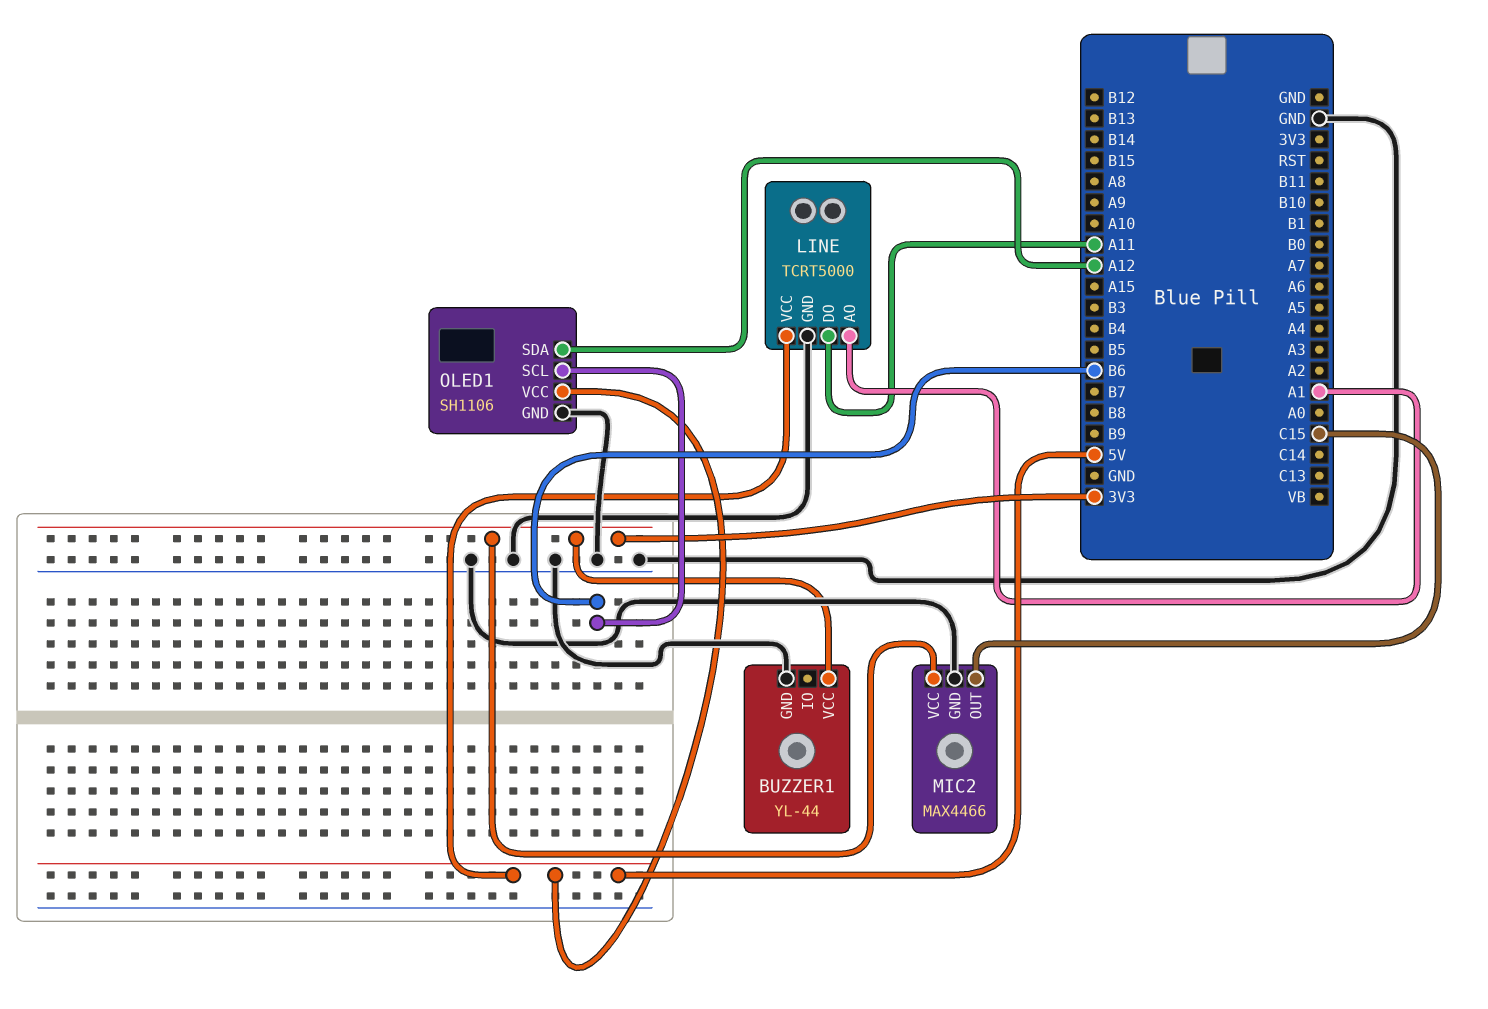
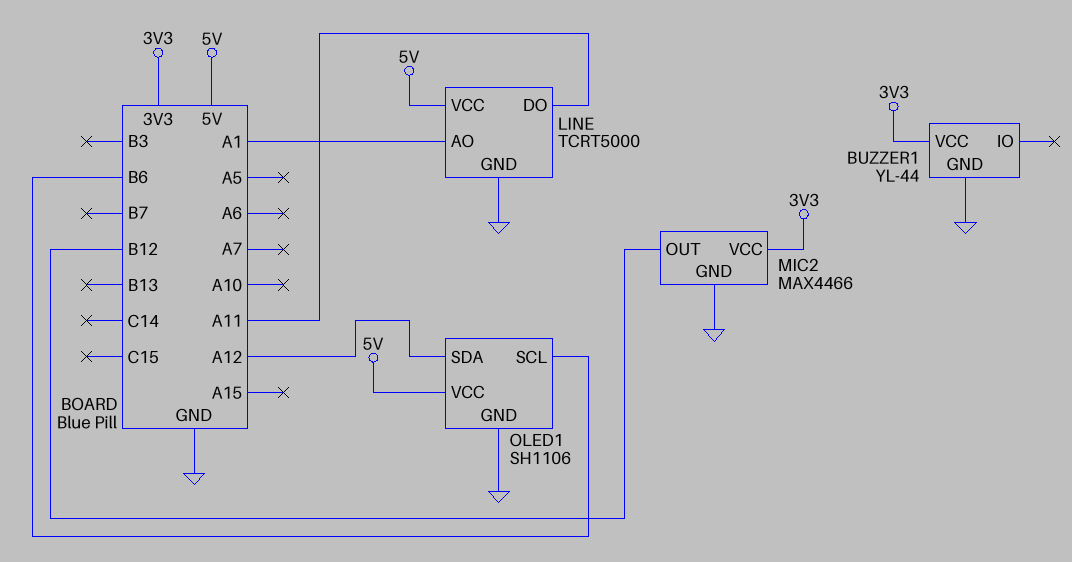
MIC2 pin OUT: C15 -> B12

